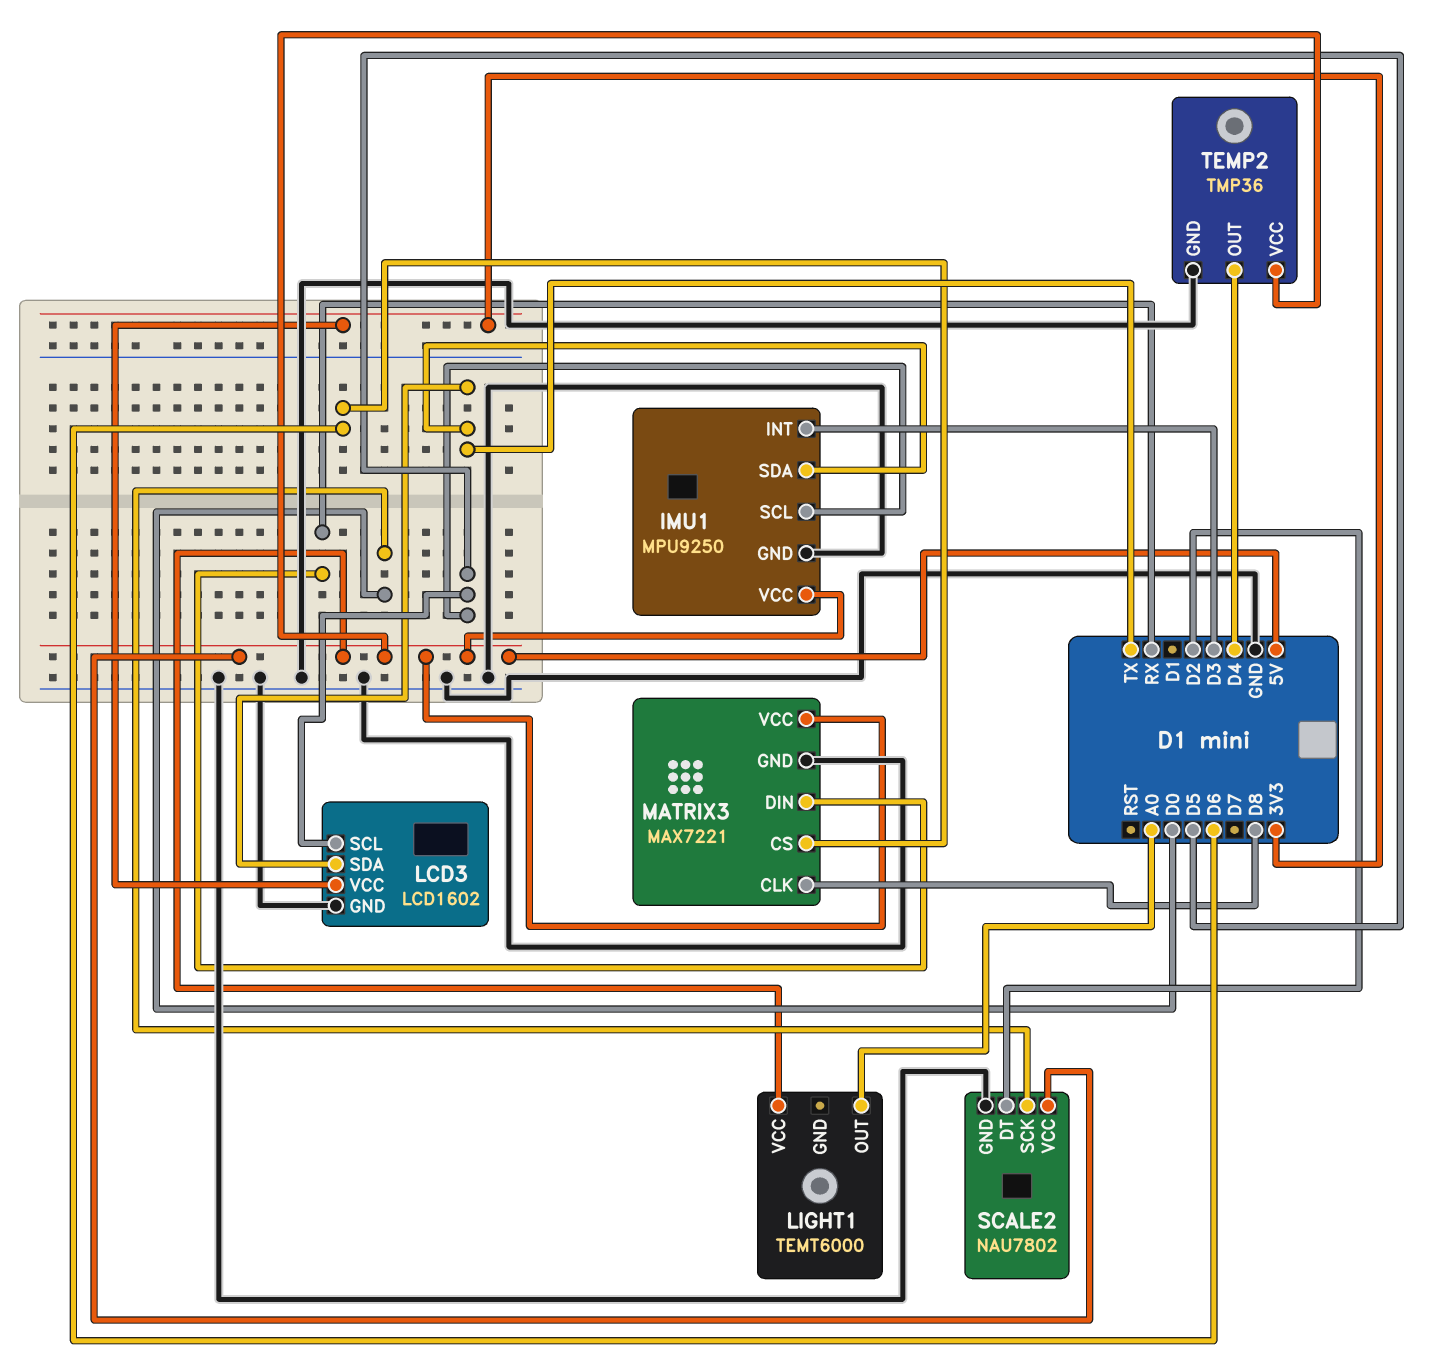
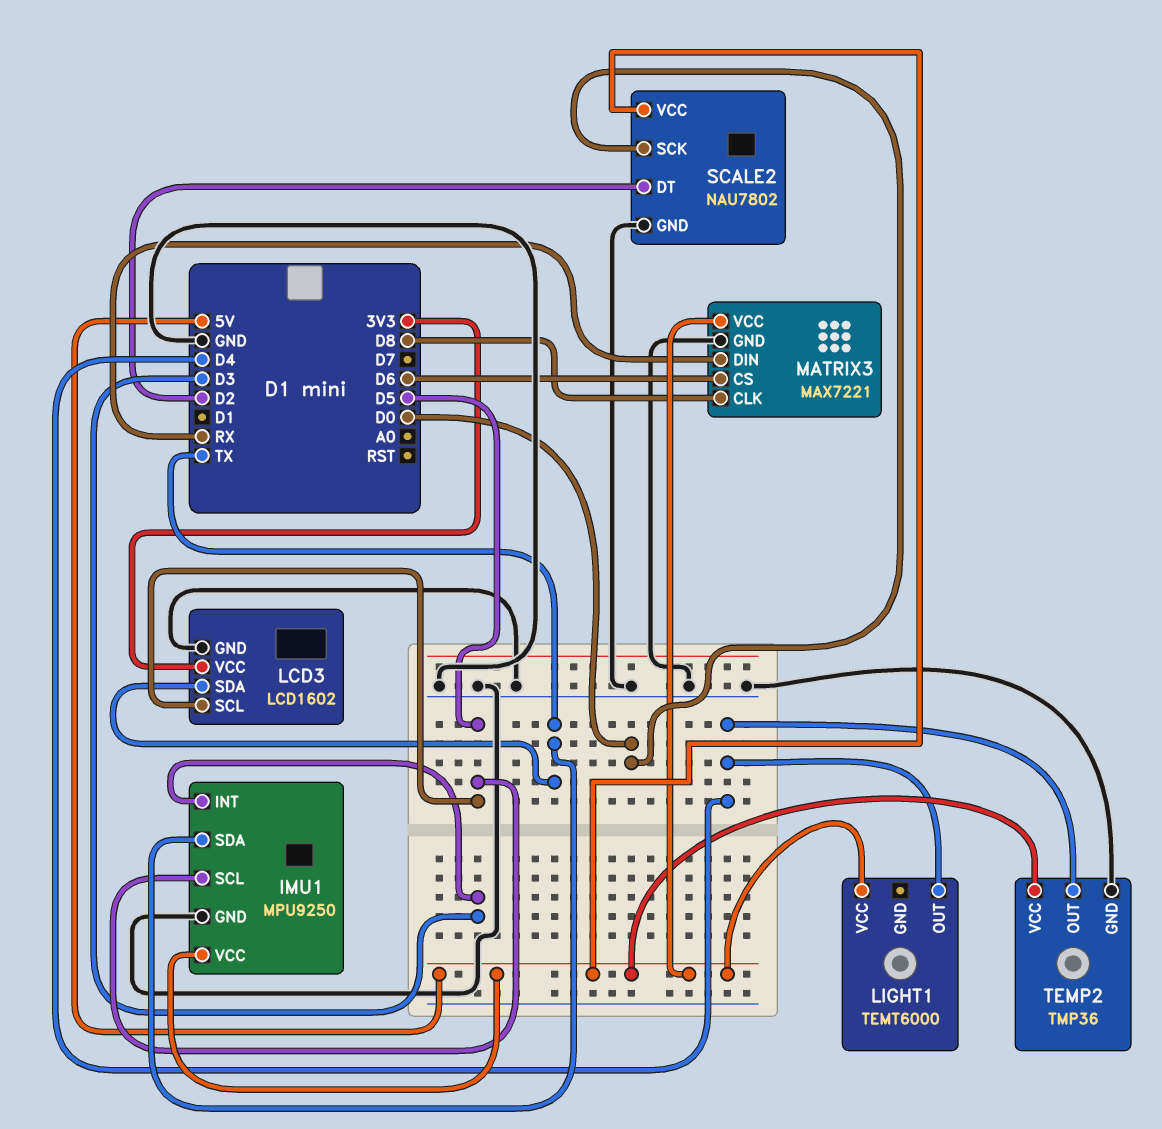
LIGHT1 pin OUT: A0 -> D4

